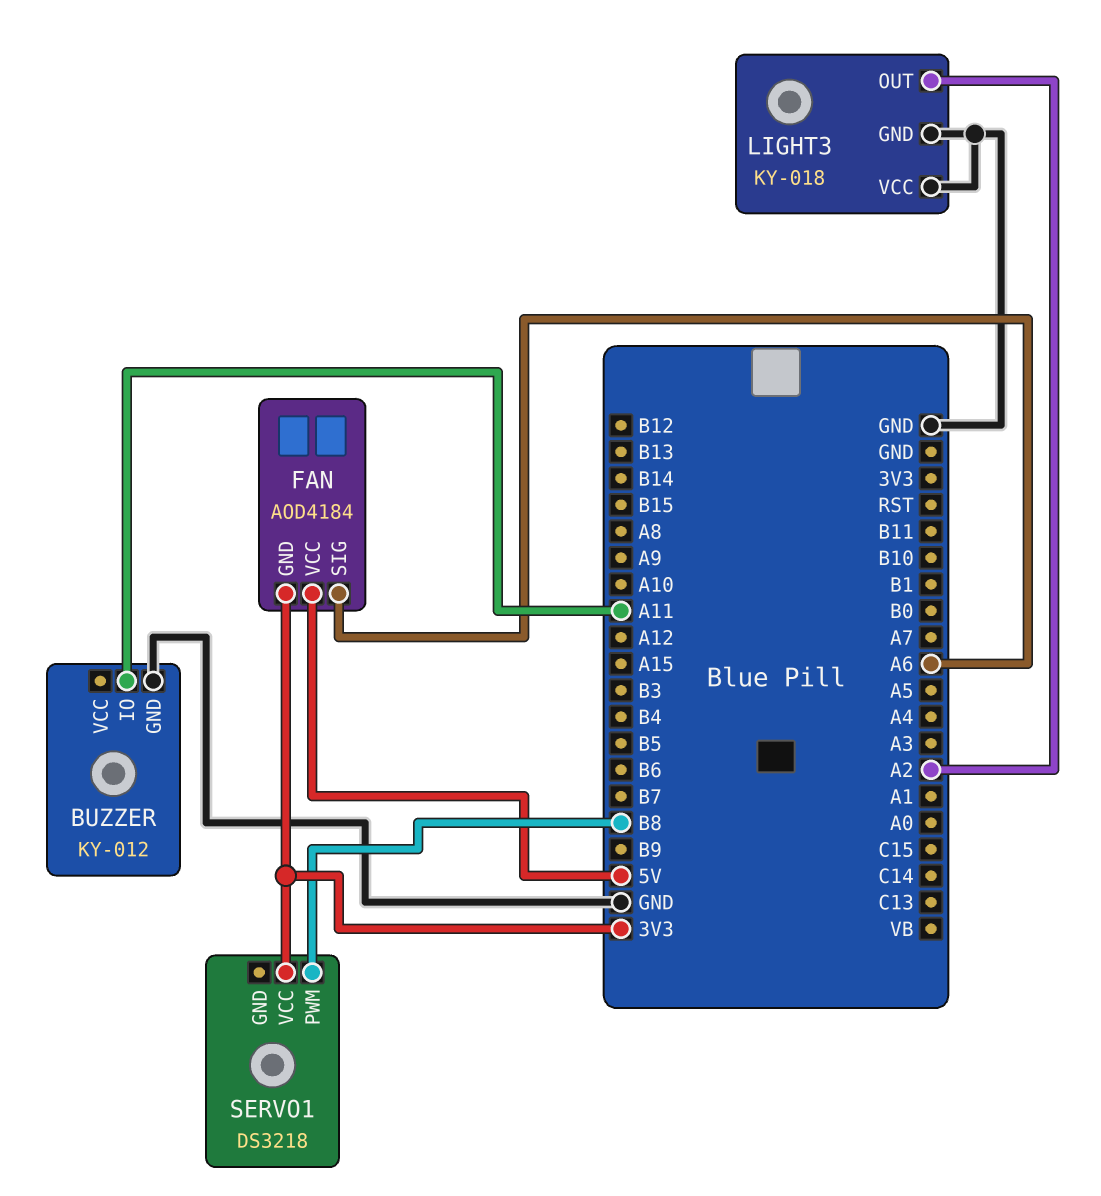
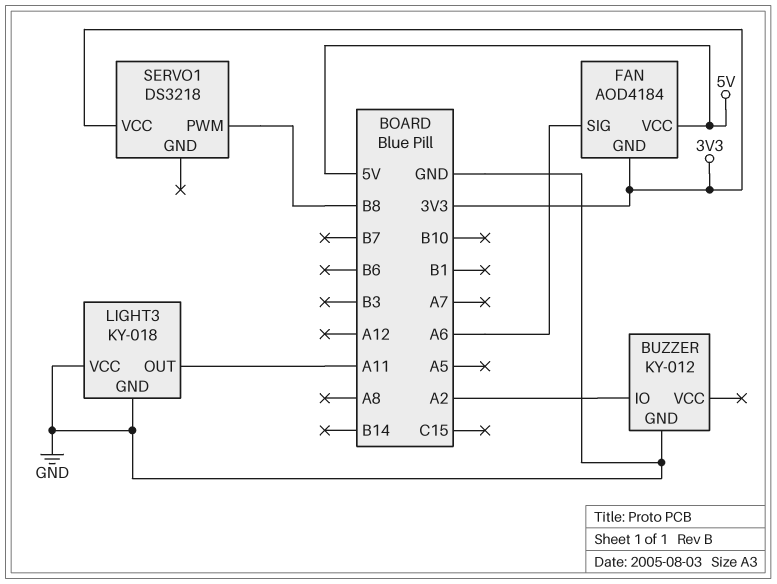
BUZZER pin IO: A11 -> A2
LIGHT3 pin OUT: A2 -> A11

